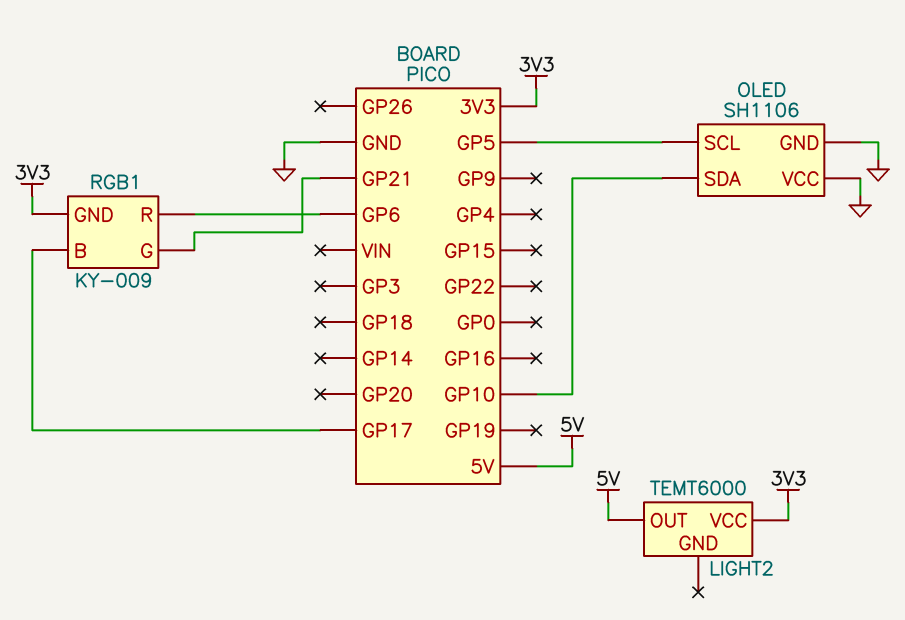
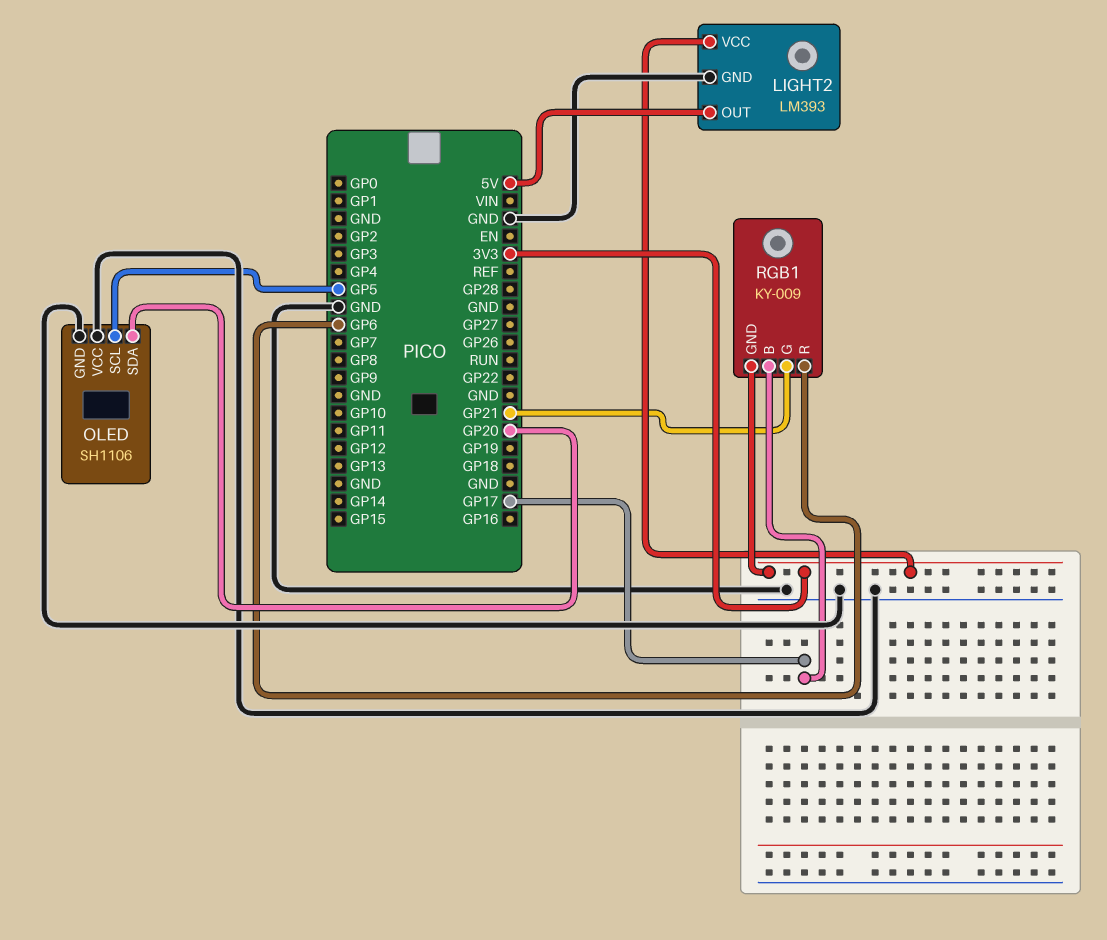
LIGHT2: TEMT6000 -> LM393
LIGHT2 pin GND: none -> GND
OLED pin SDA: GP10 -> GP20

